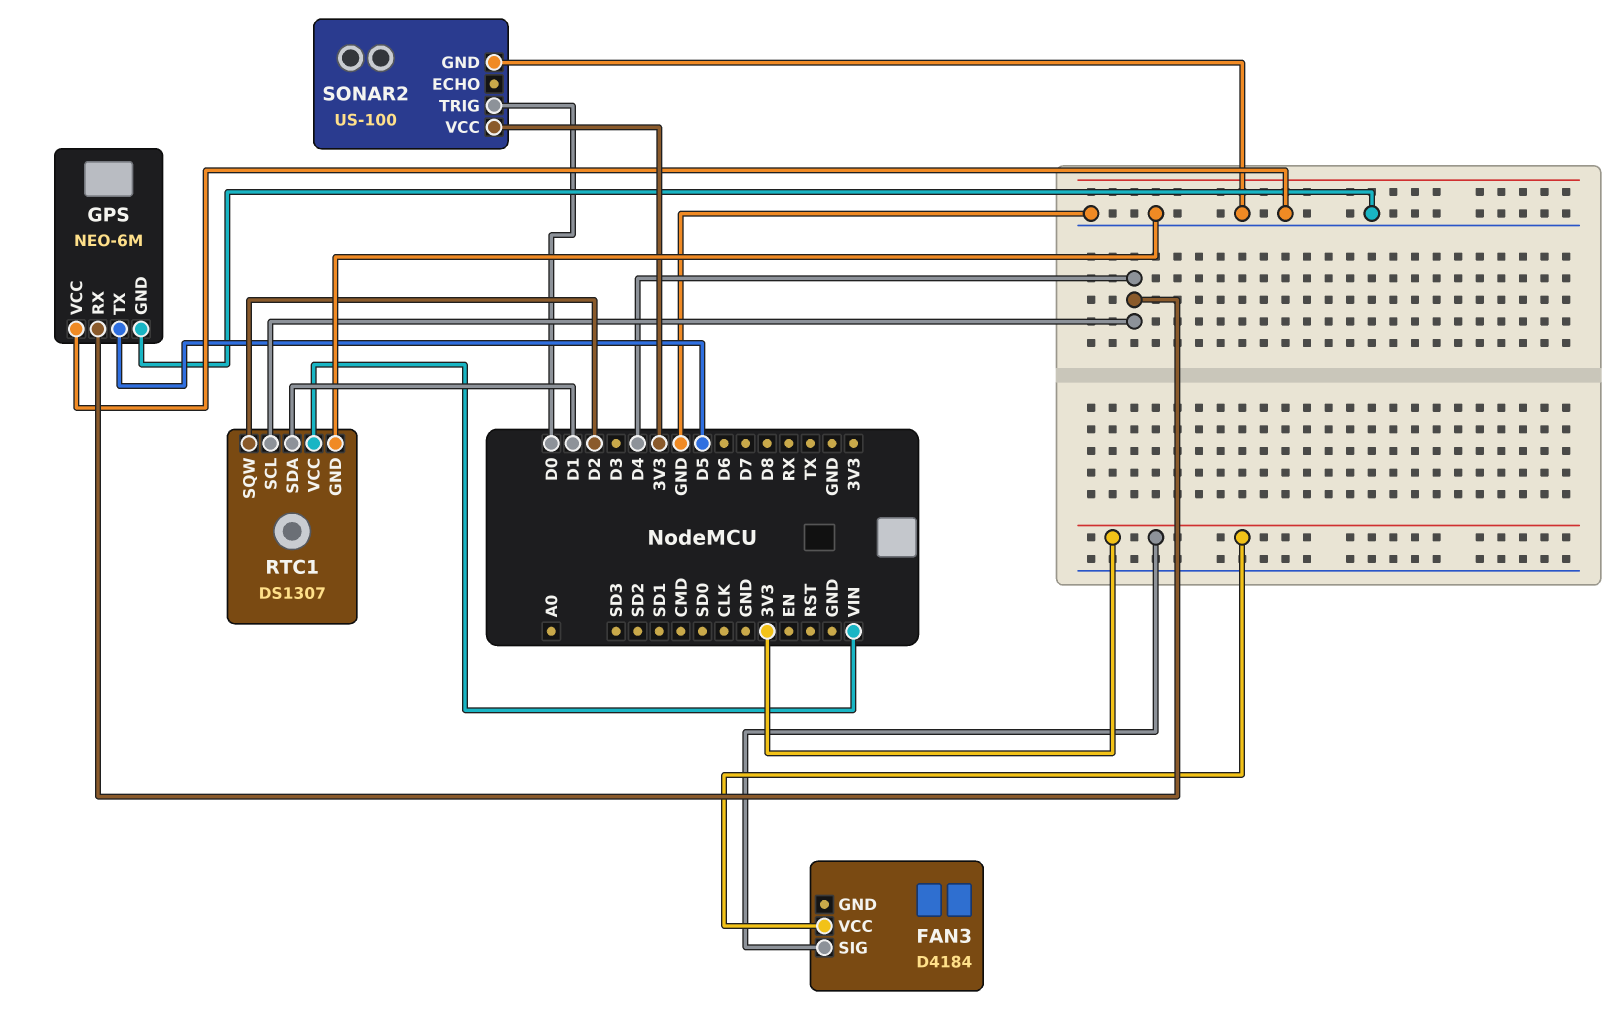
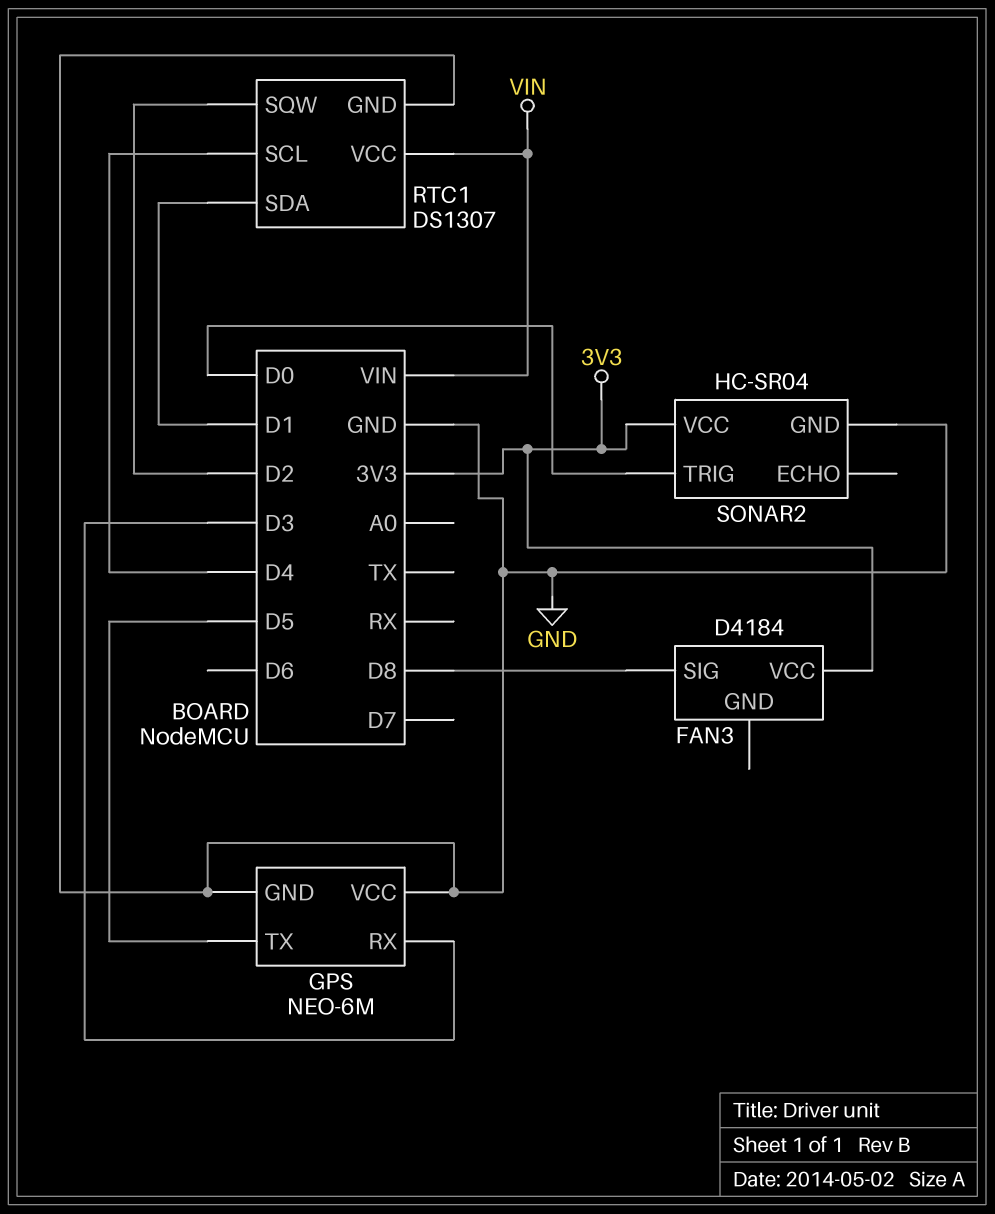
FAN3 pin SIG: 3V3 -> D8
GPS pin RX: D4 -> D3
SONAR2: US-100 -> HC-SR04

